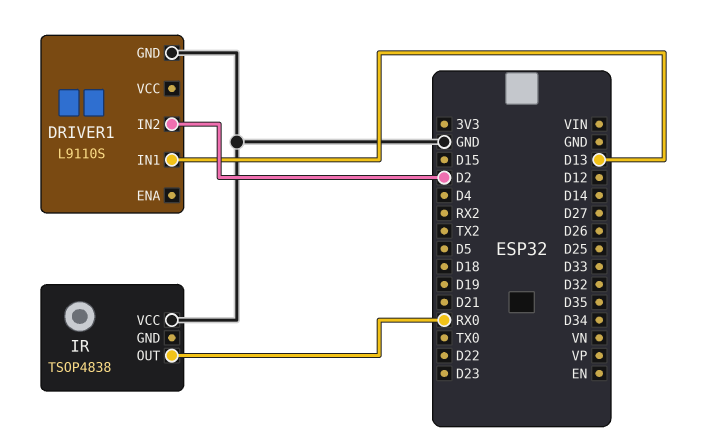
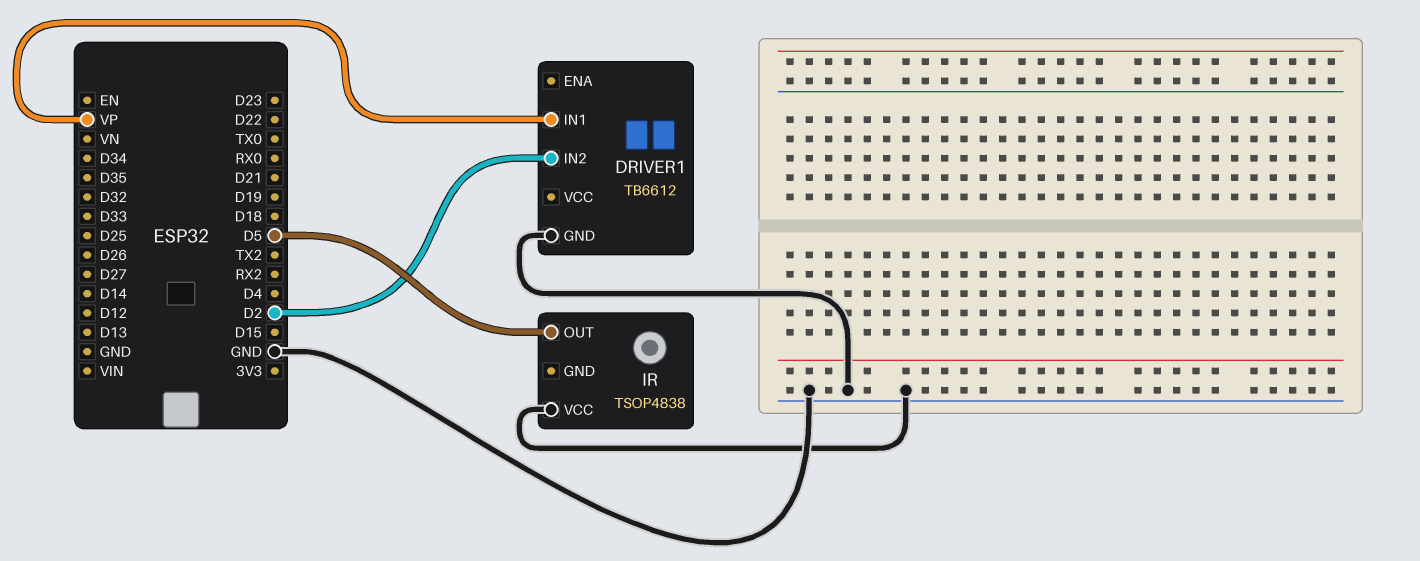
DRIVER1: L9110S -> TB6612
DRIVER1 pin IN1: D13 -> VP
IR pin OUT: RX0 -> D5

